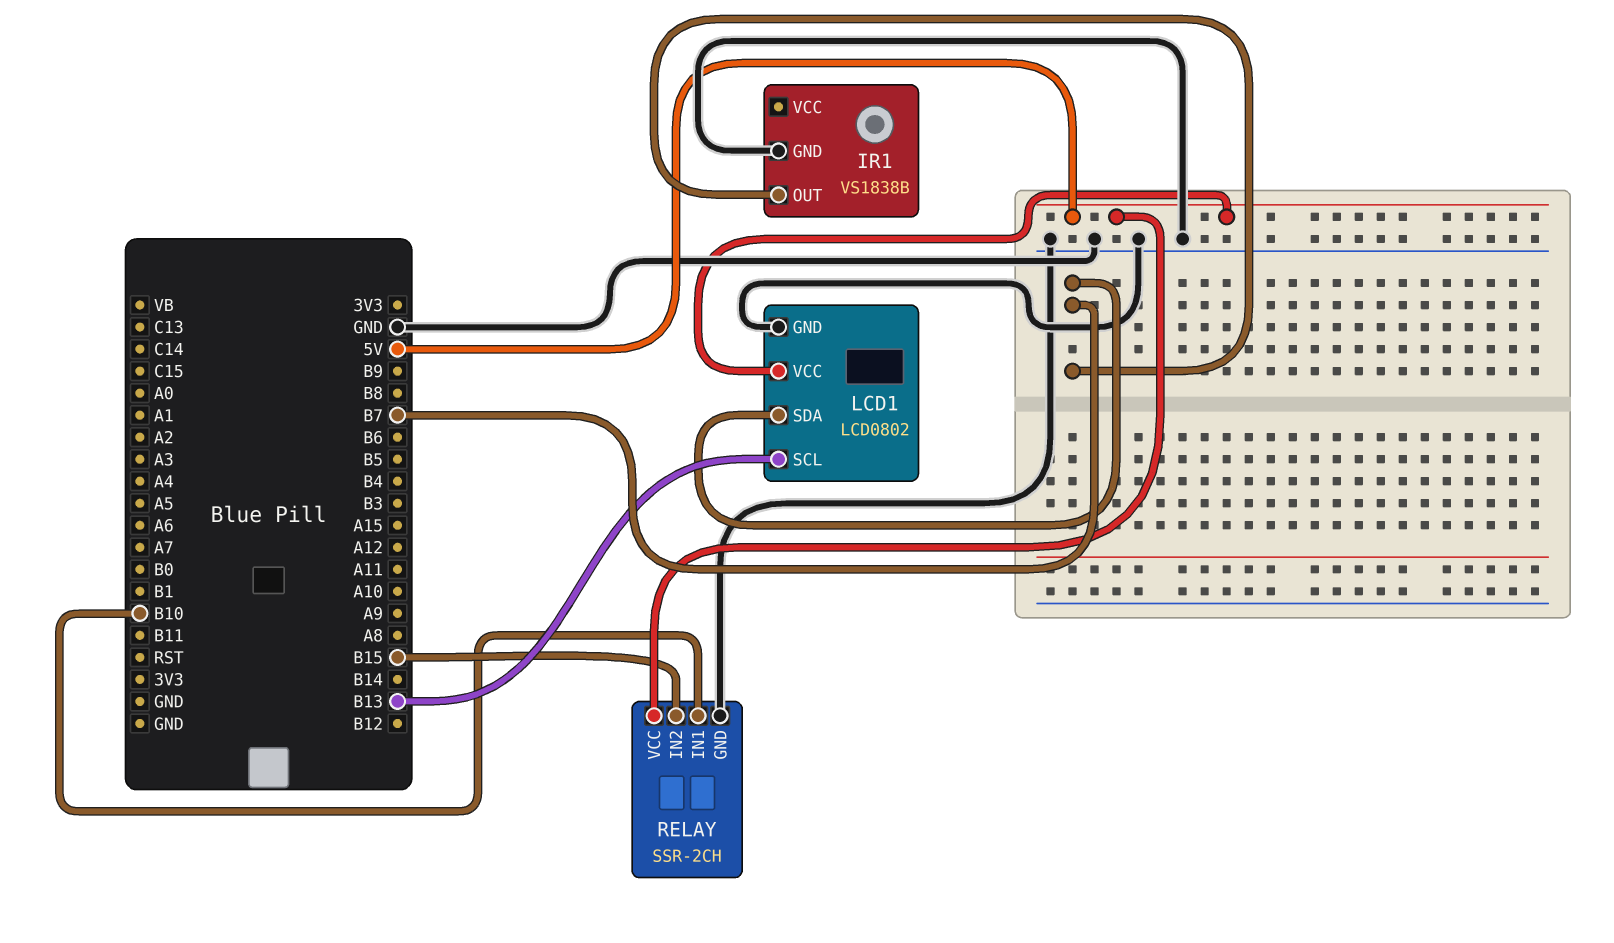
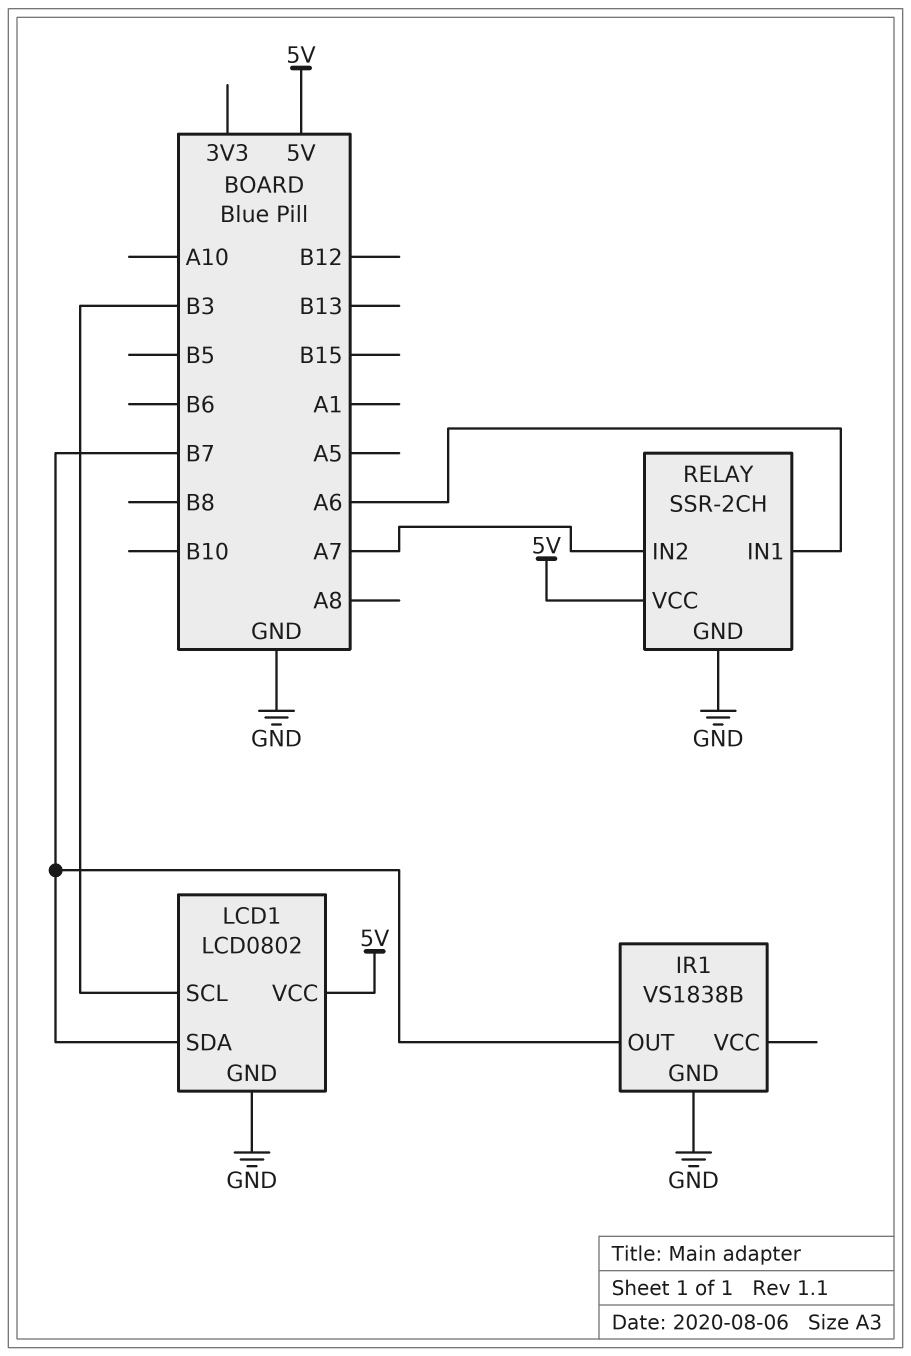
LCD1 pin SCL: B13 -> B3
RELAY pin IN1: B10 -> A6
RELAY pin IN2: B15 -> A7

